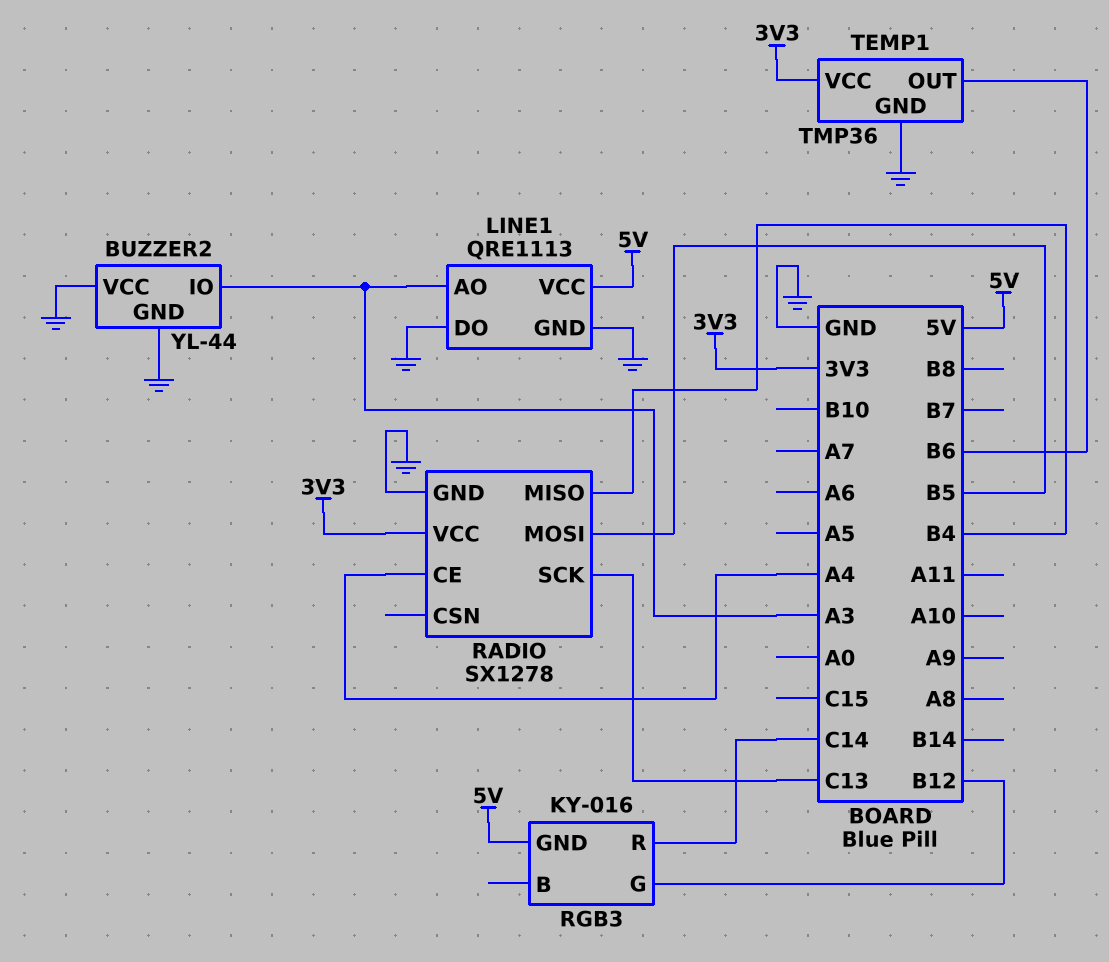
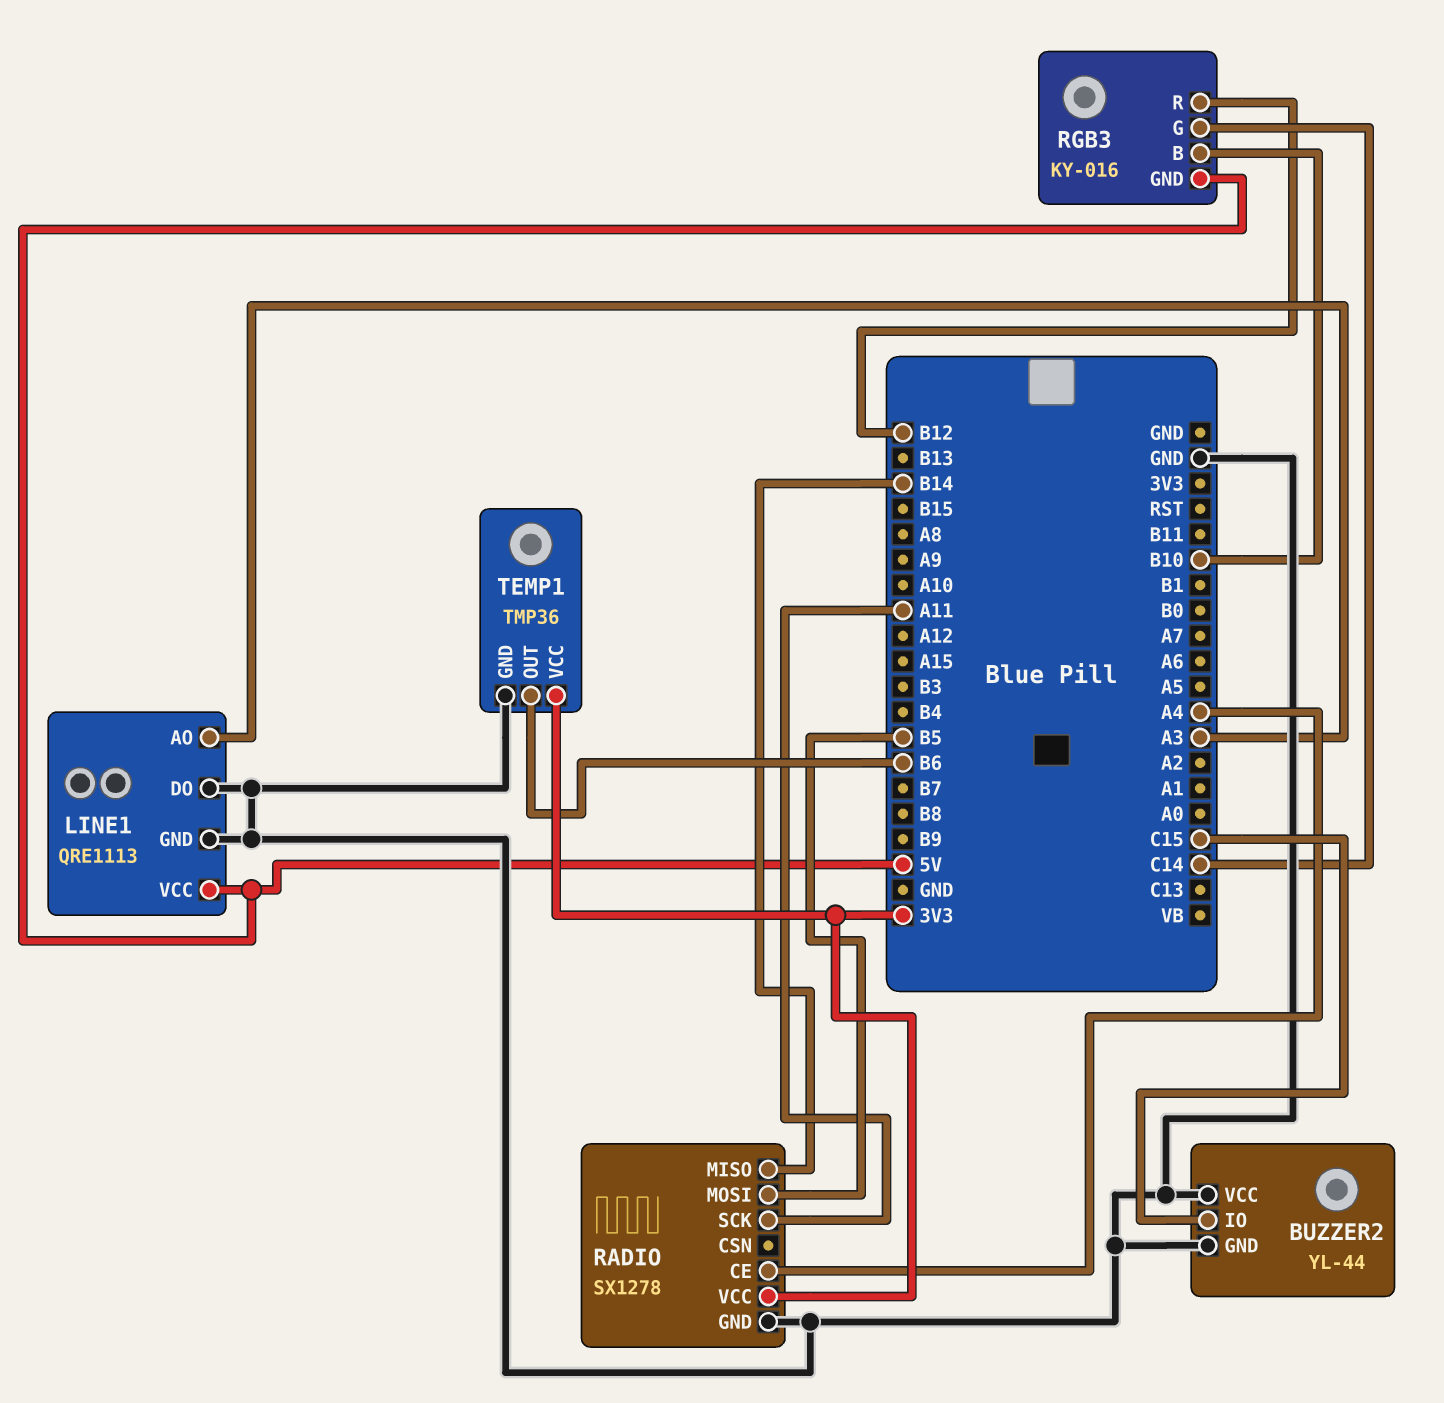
BUZZER2 pin IO: A3 -> C15
RADIO pin MISO: B4 -> B14
RADIO pin SCK: C13 -> A11
RGB3 pin B: none -> B10
RGB3 pin G: B12 -> C14
RGB3 pin R: C14 -> B12

